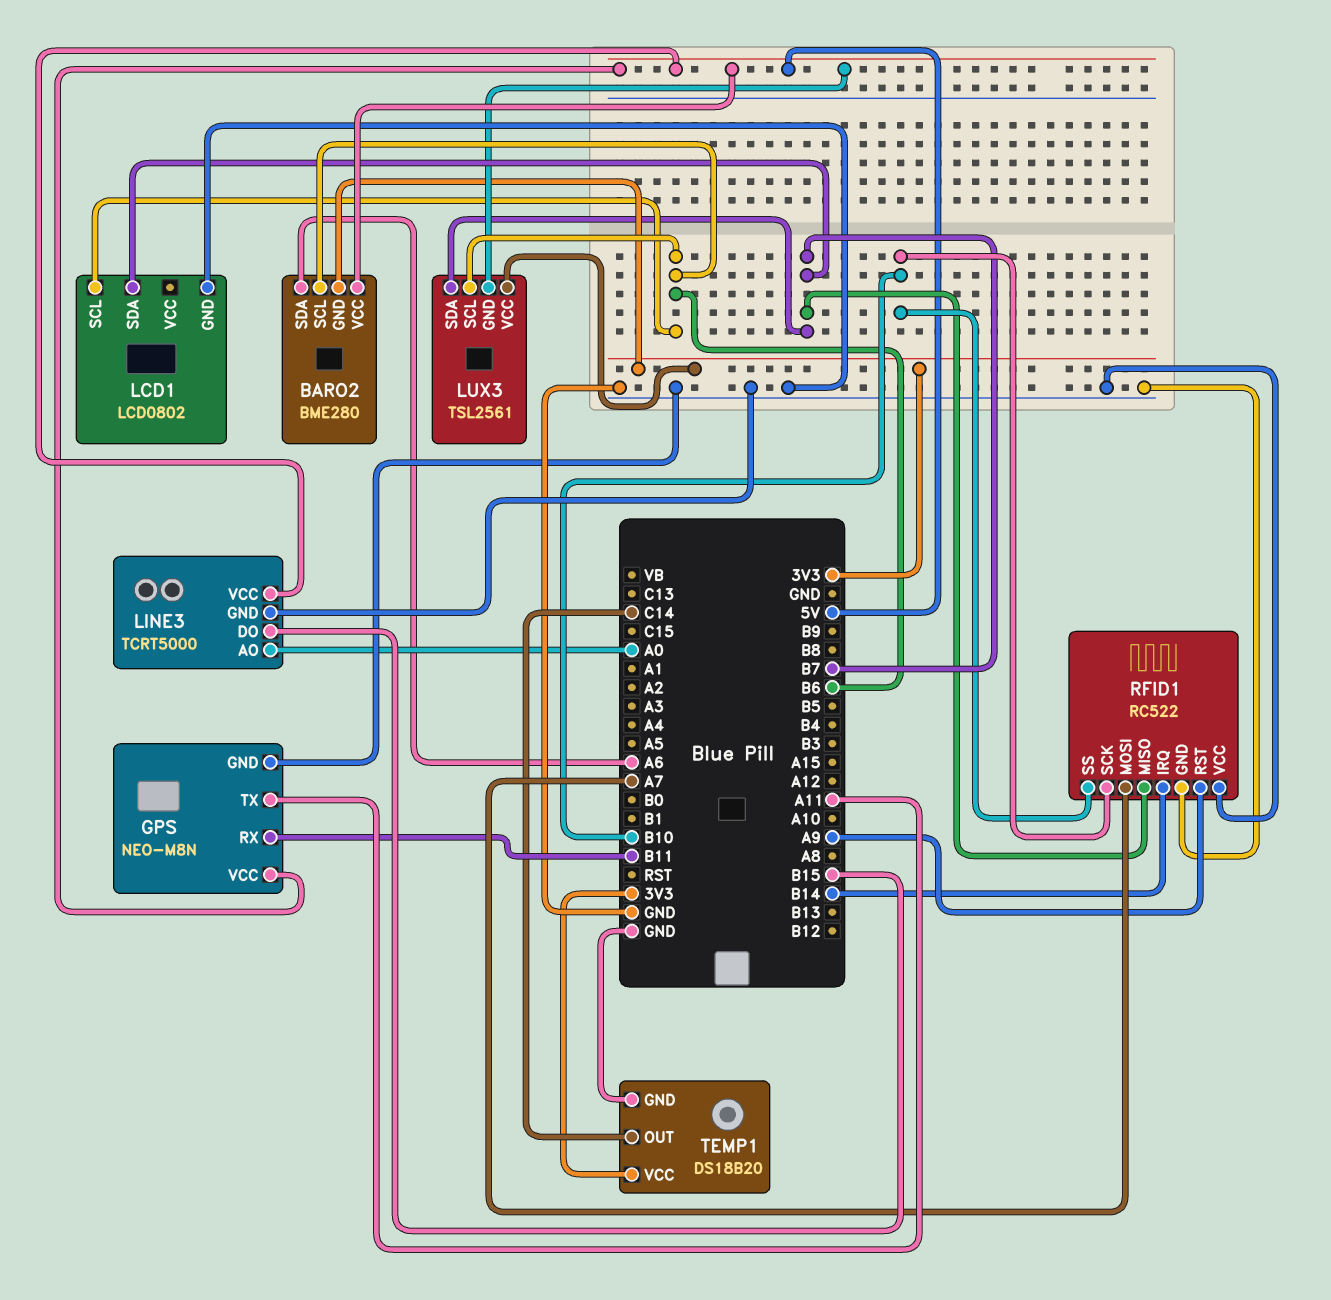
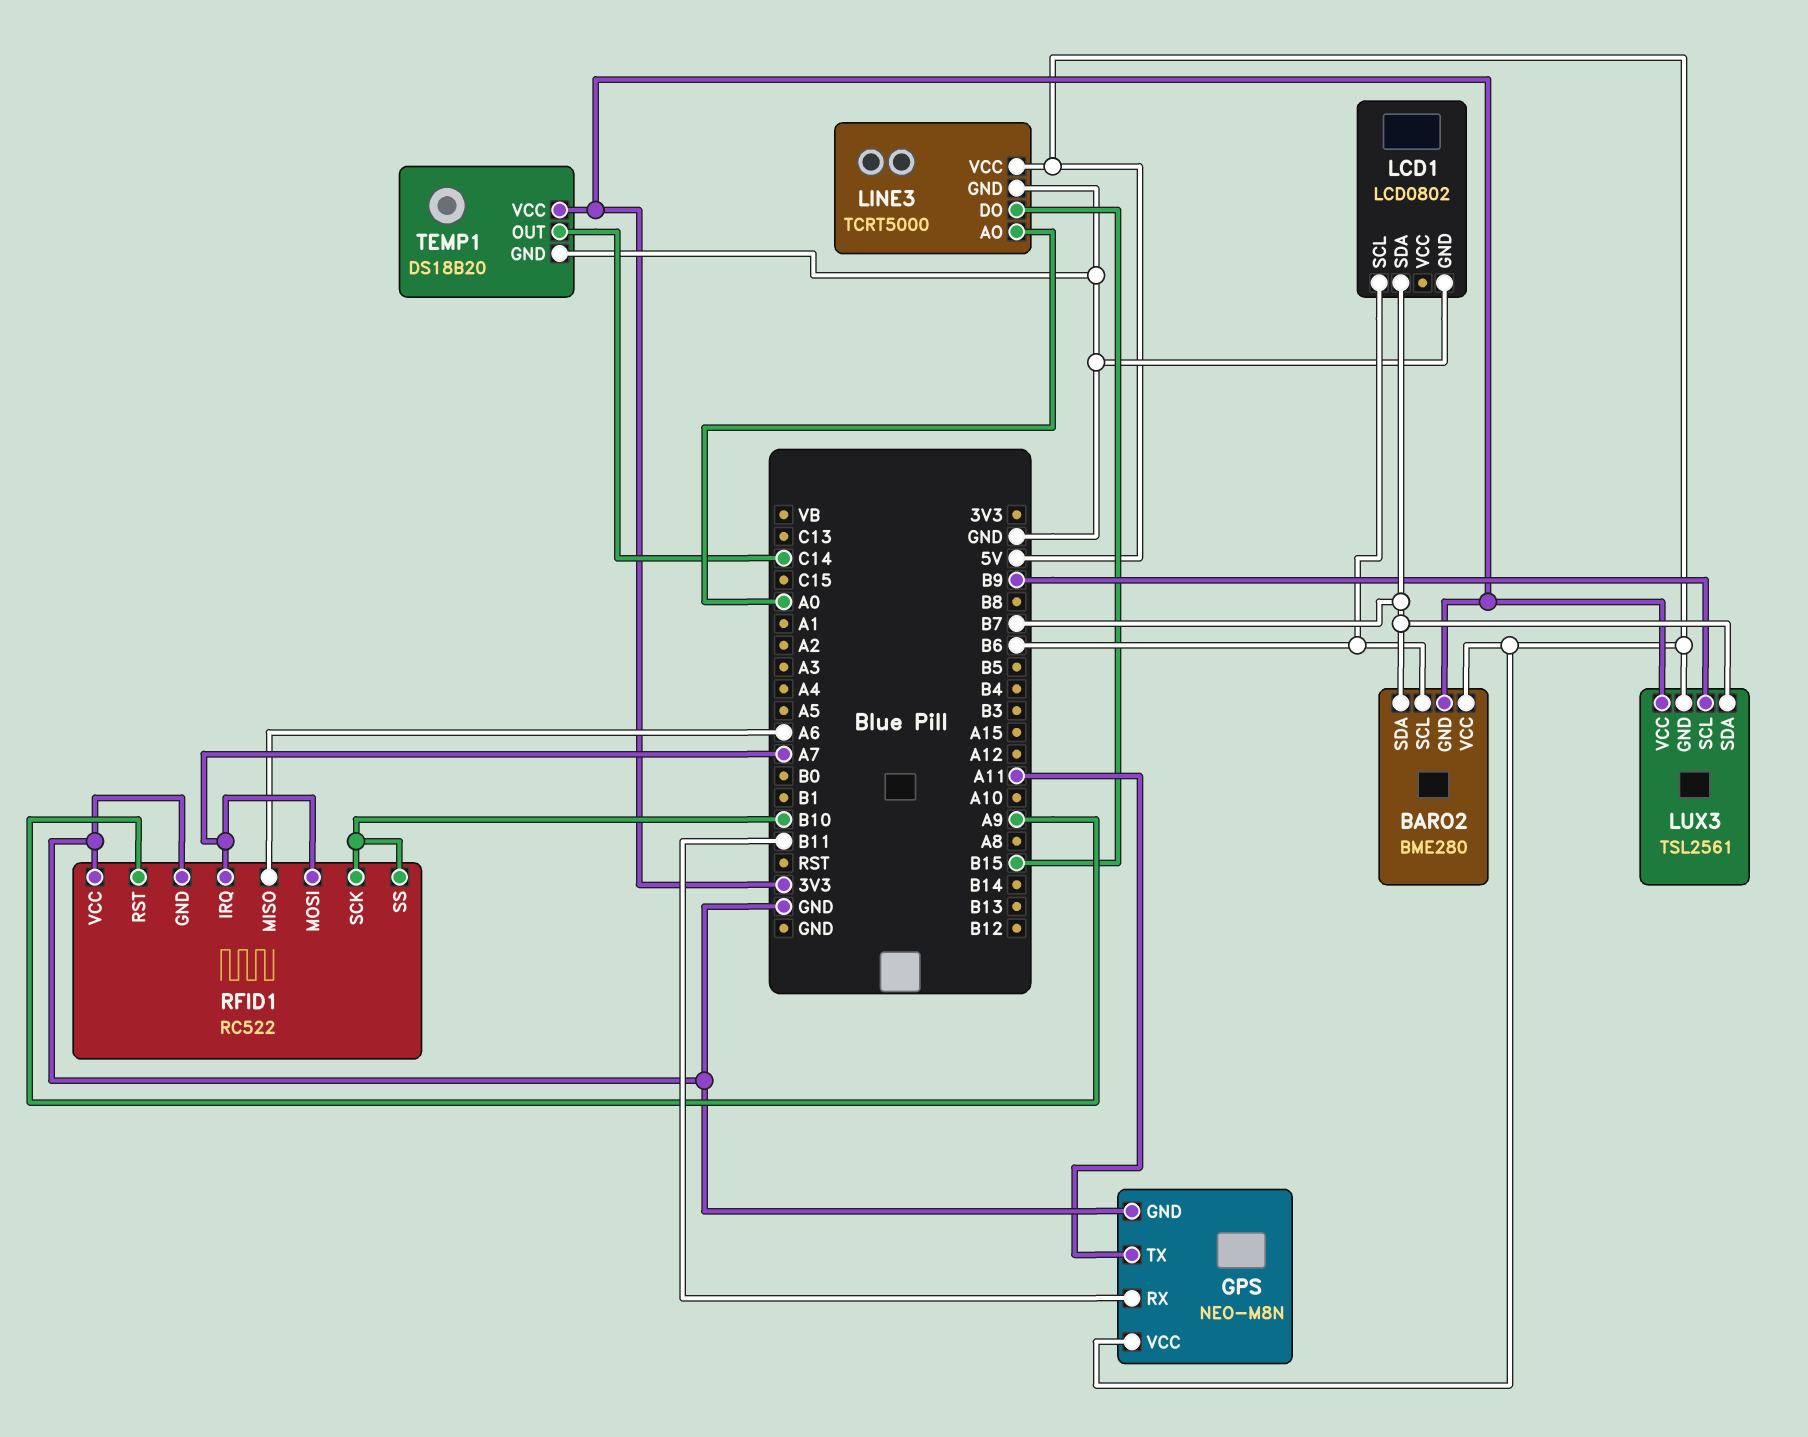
BARO2 pin SDA: A6 -> B7
LUX3 pin SCL: B6 -> B9
RFID1 pin IRQ: B14 -> A7
RFID1 pin MISO: B7 -> A6

